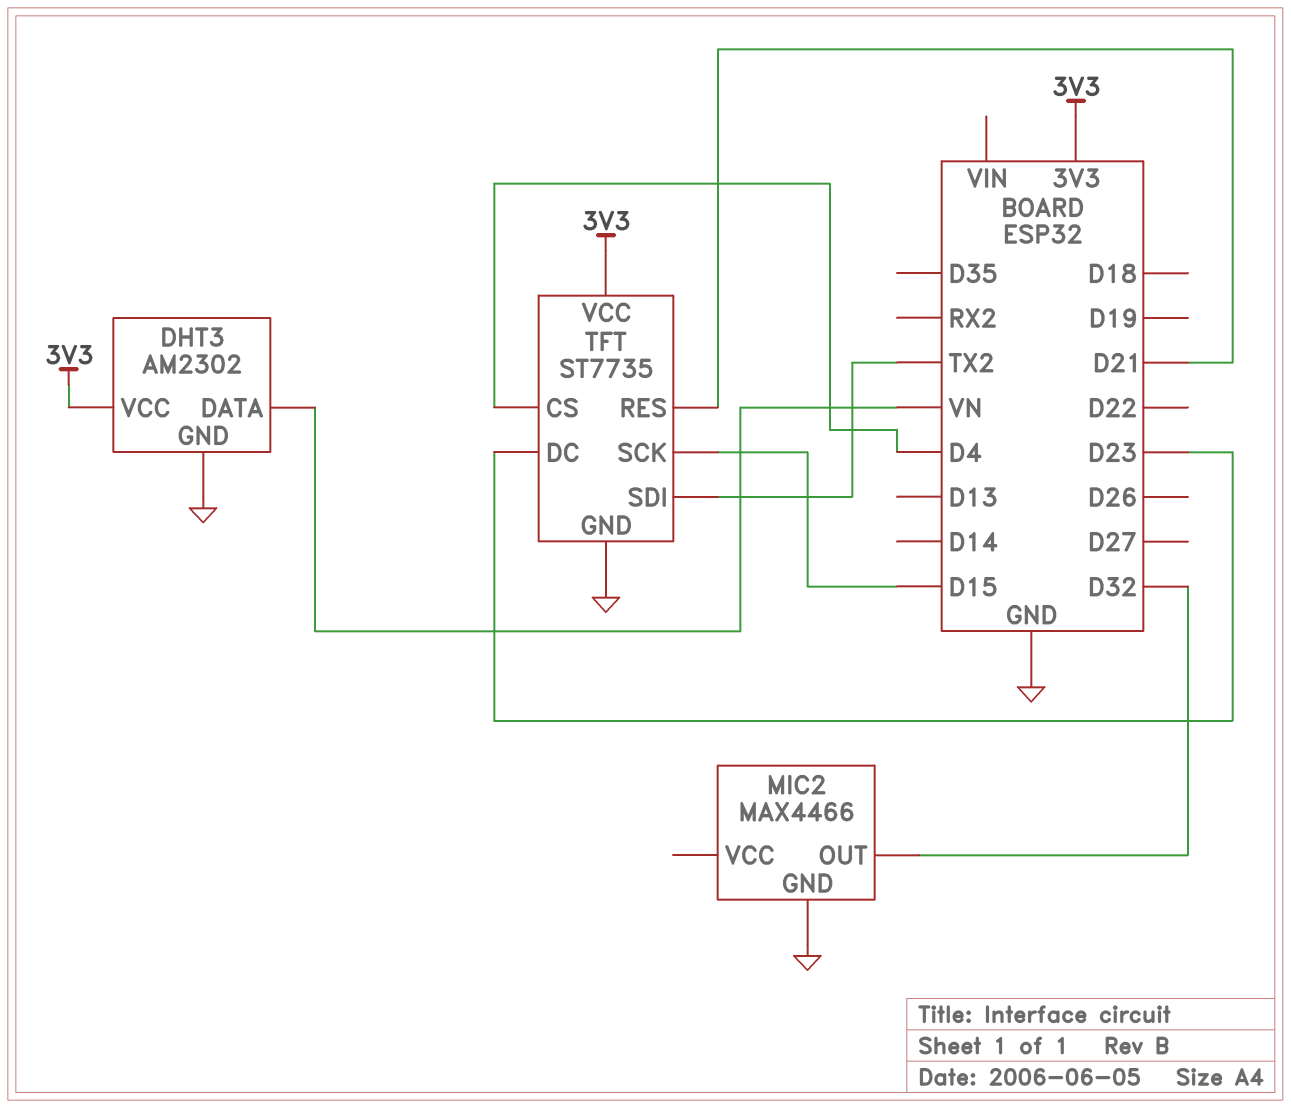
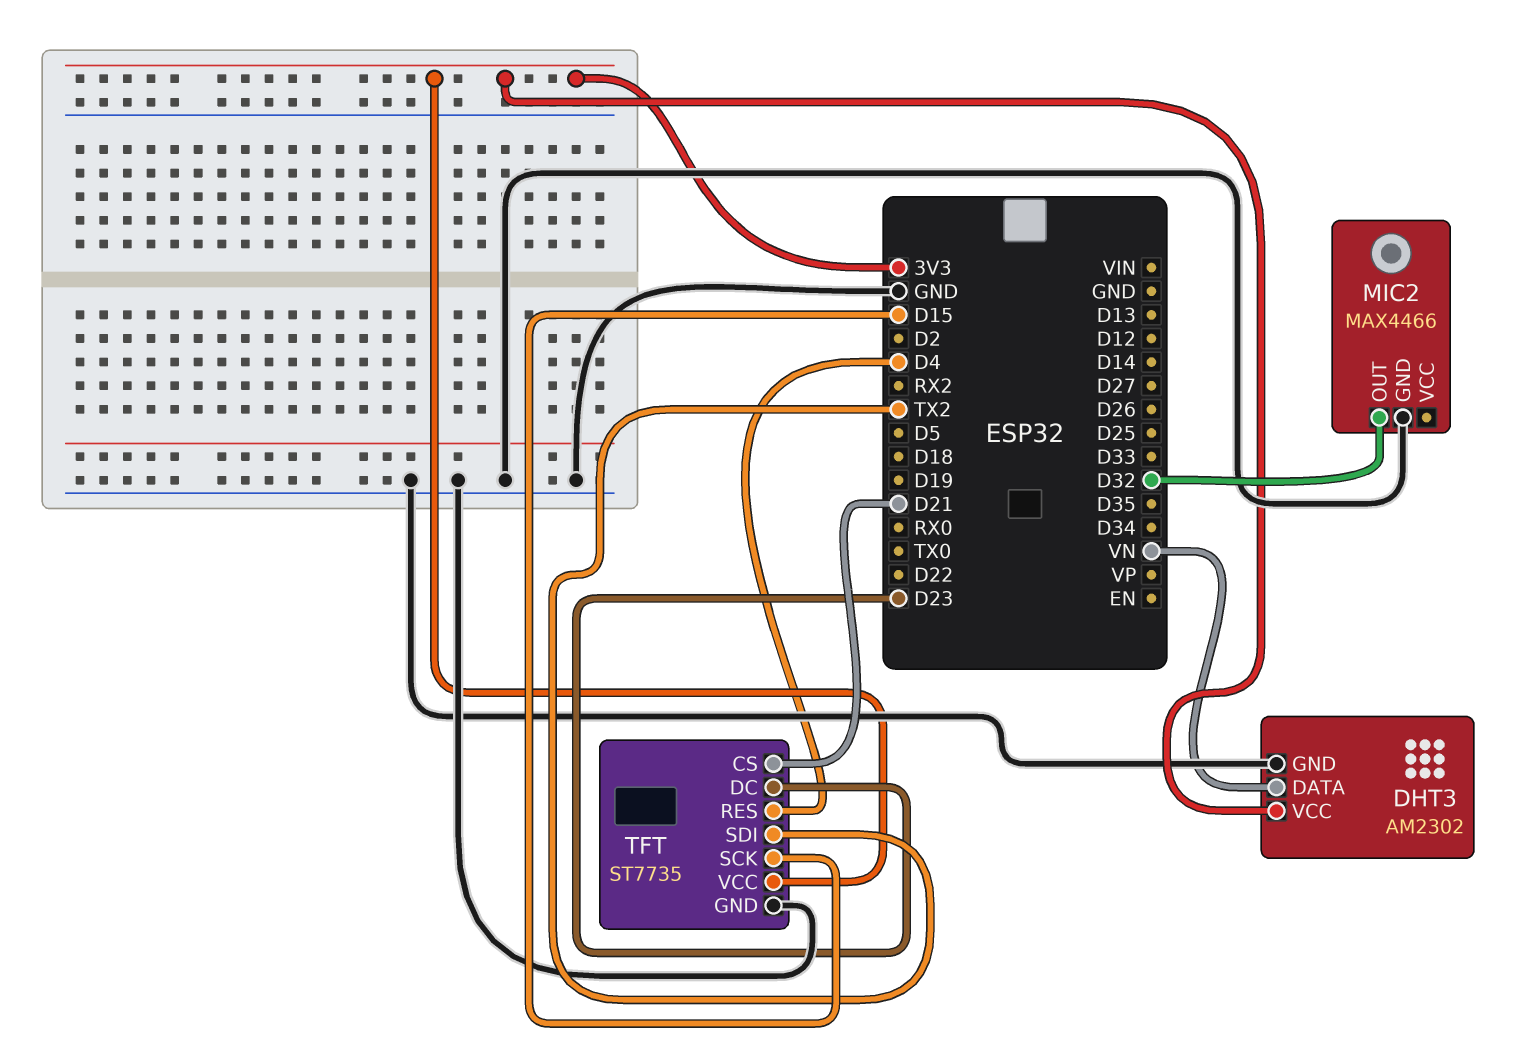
TFT pin CS: D4 -> D21
TFT pin RES: D21 -> D4

